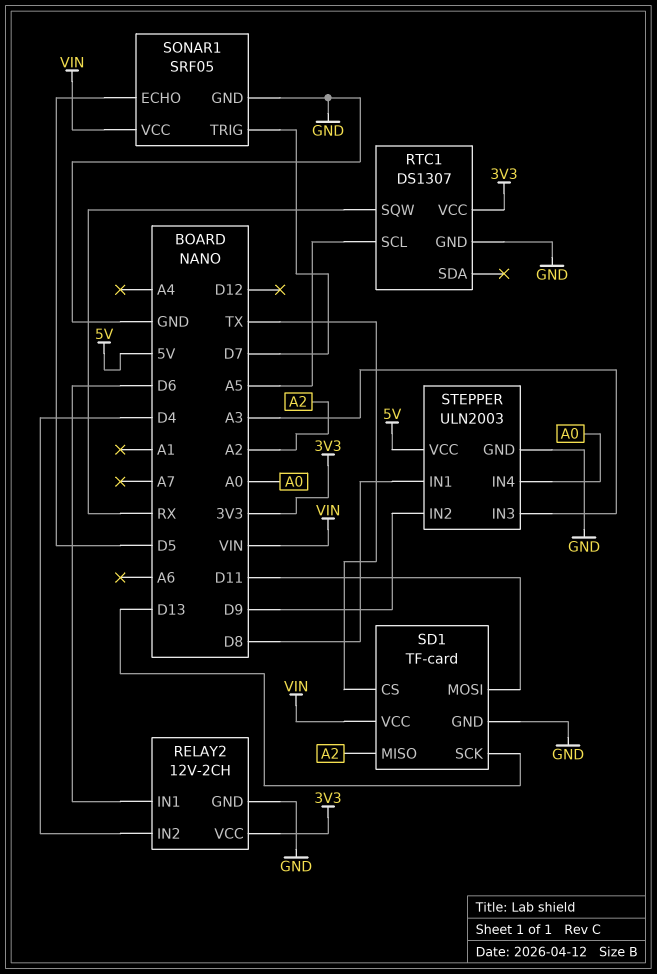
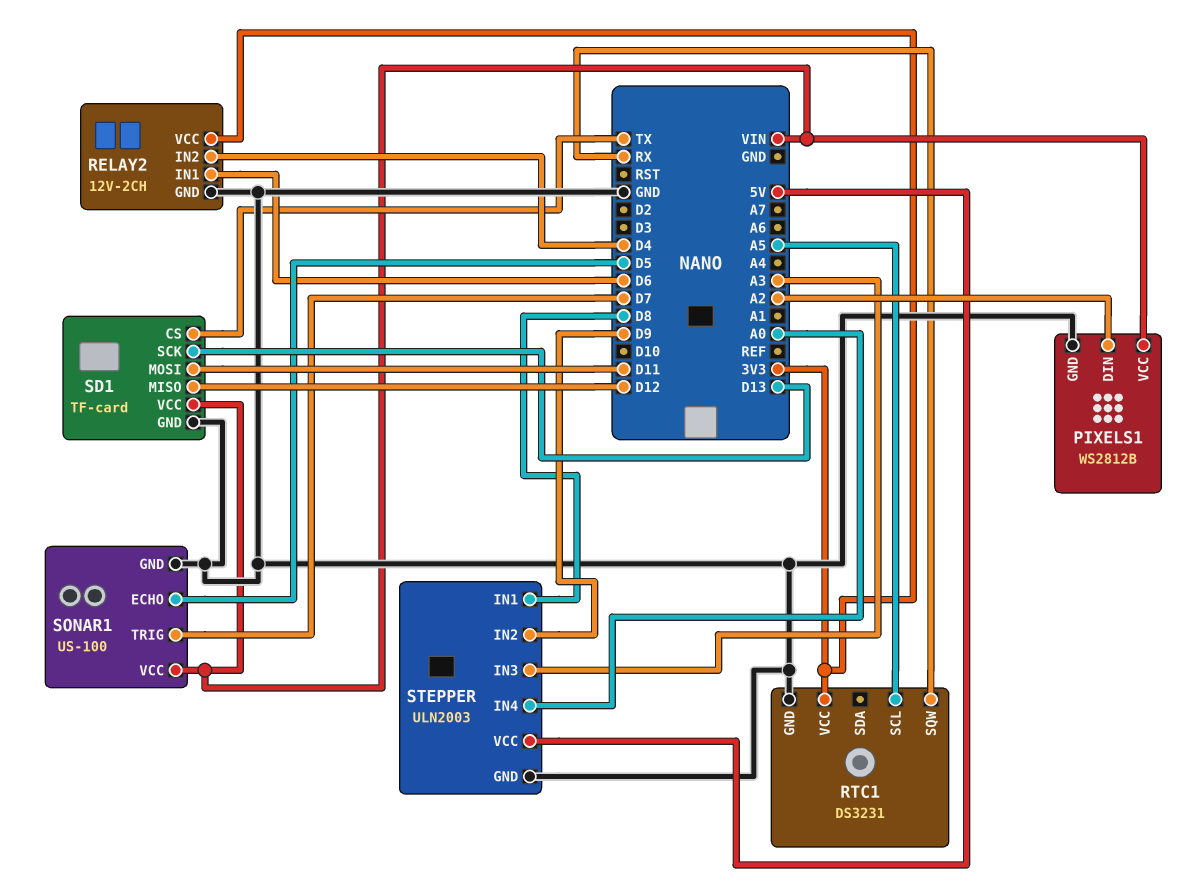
PIXELS1: none -> WS2812B
PIXELS1 pin DIN: none -> A2
PIXELS1 pin GND: none -> GND
PIXELS1 pin VCC: none -> VIN
RTC1: DS1307 -> DS3231
SD1 pin MISO: A2 -> D12
SONAR1: SRF05 -> US-100

